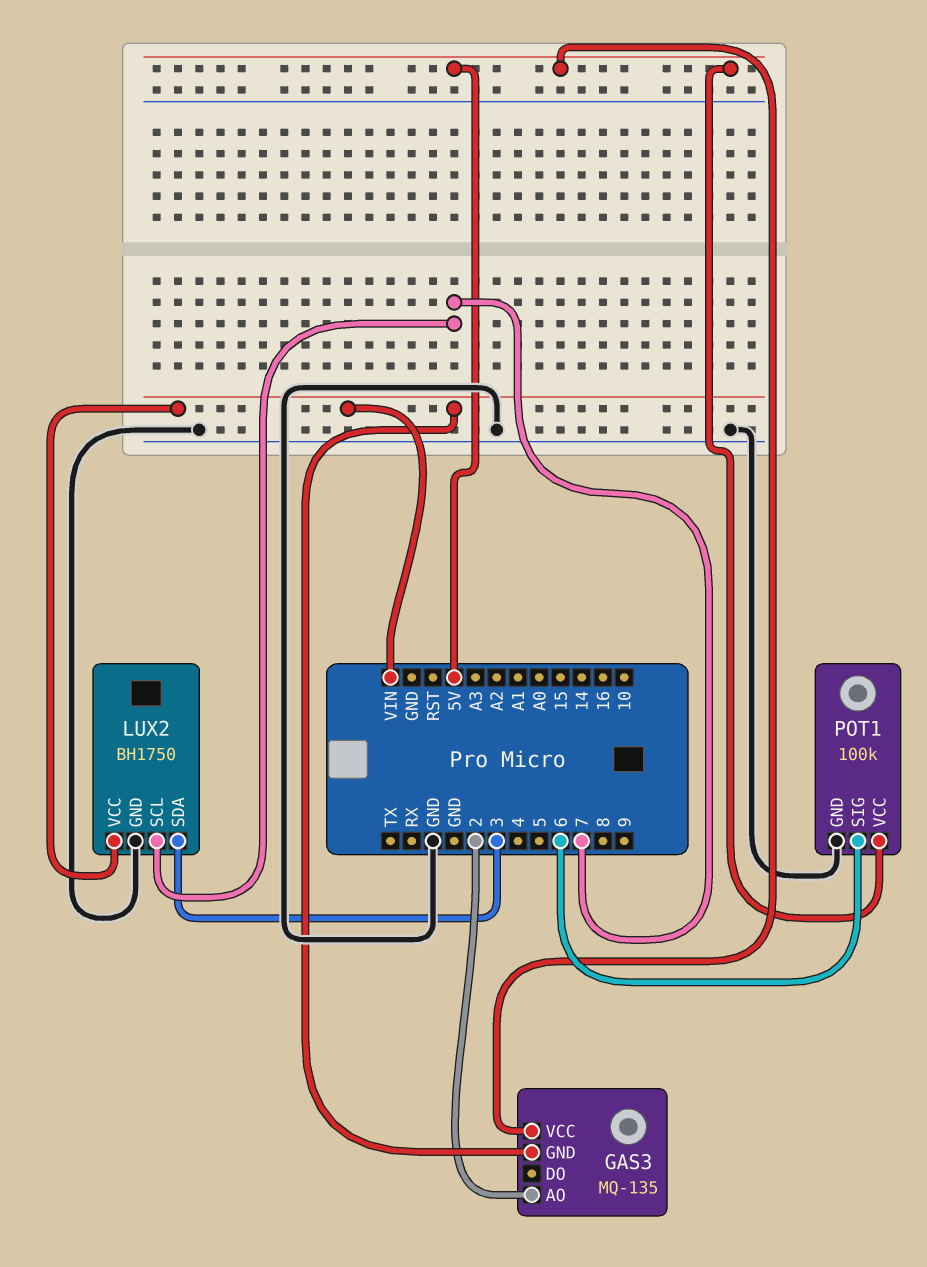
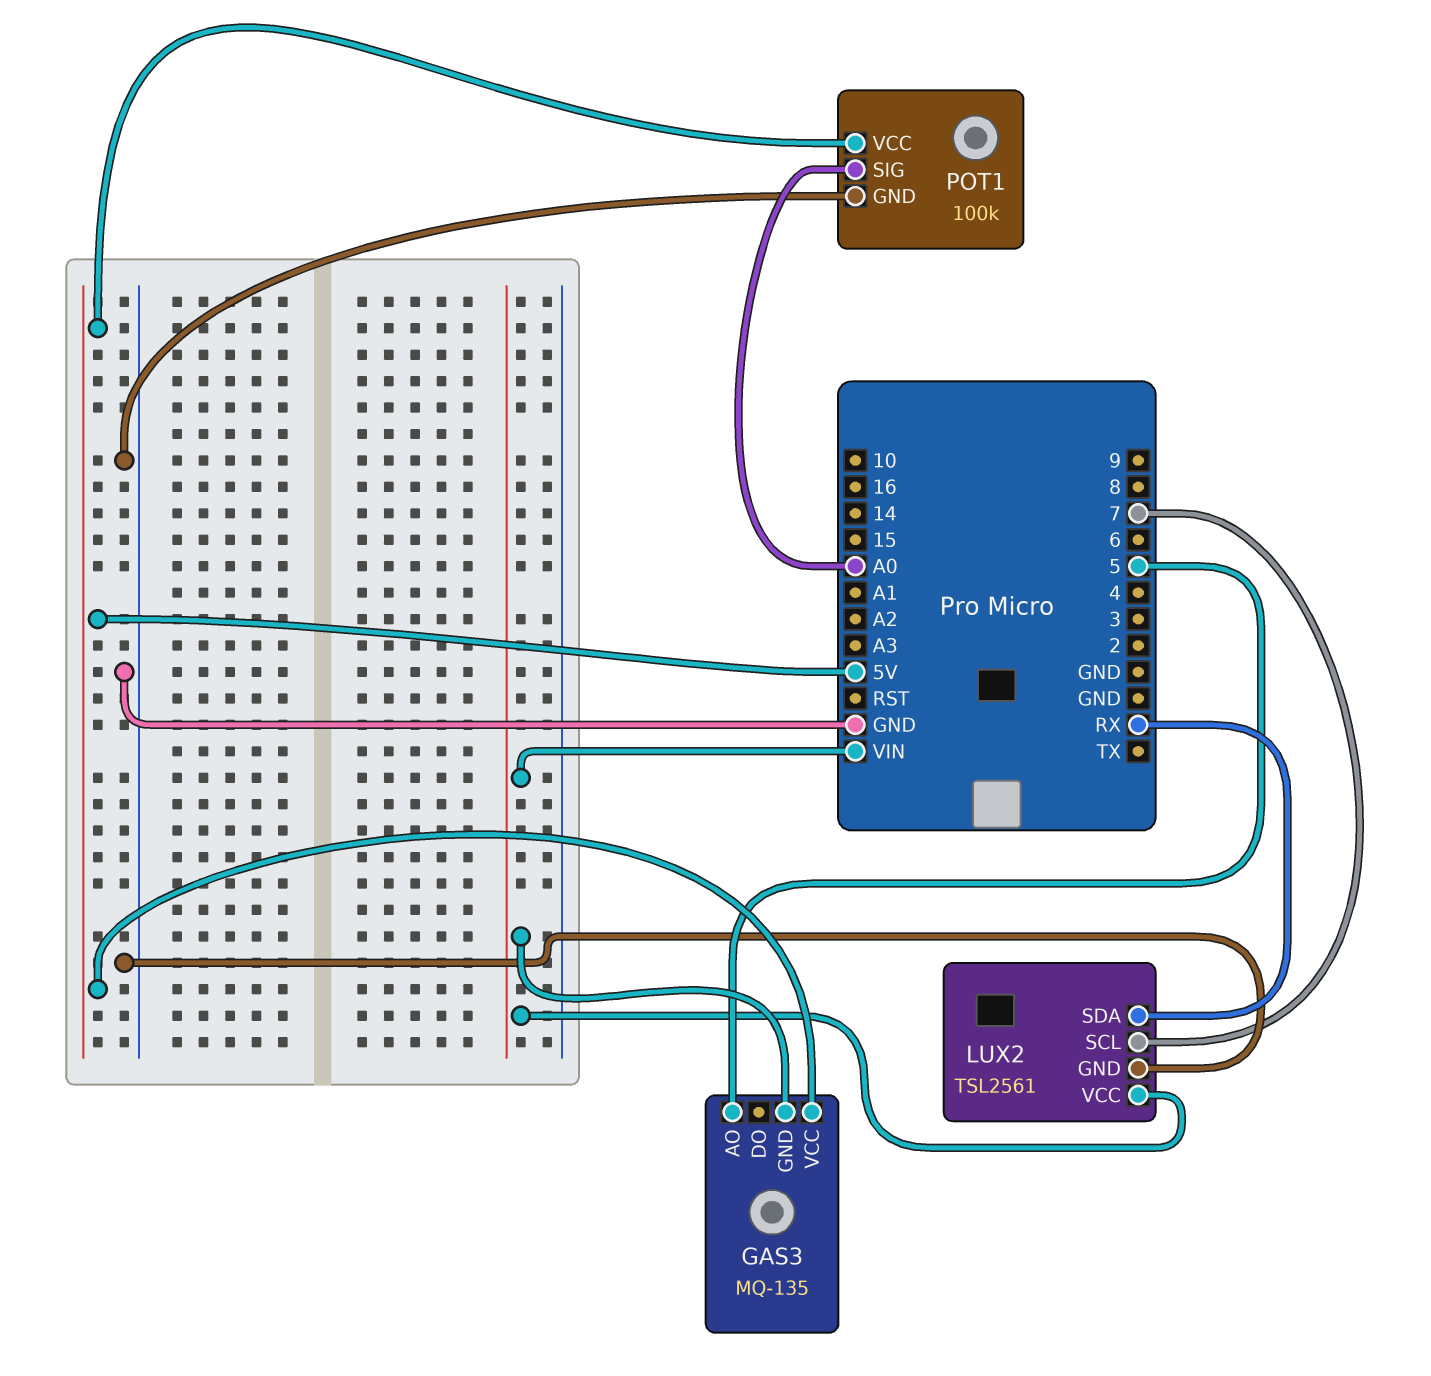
GAS3 pin AO: 2 -> 5
LUX2: BH1750 -> TSL2561
LUX2 pin SDA: 3 -> RX
POT1 pin SIG: 6 -> A0

